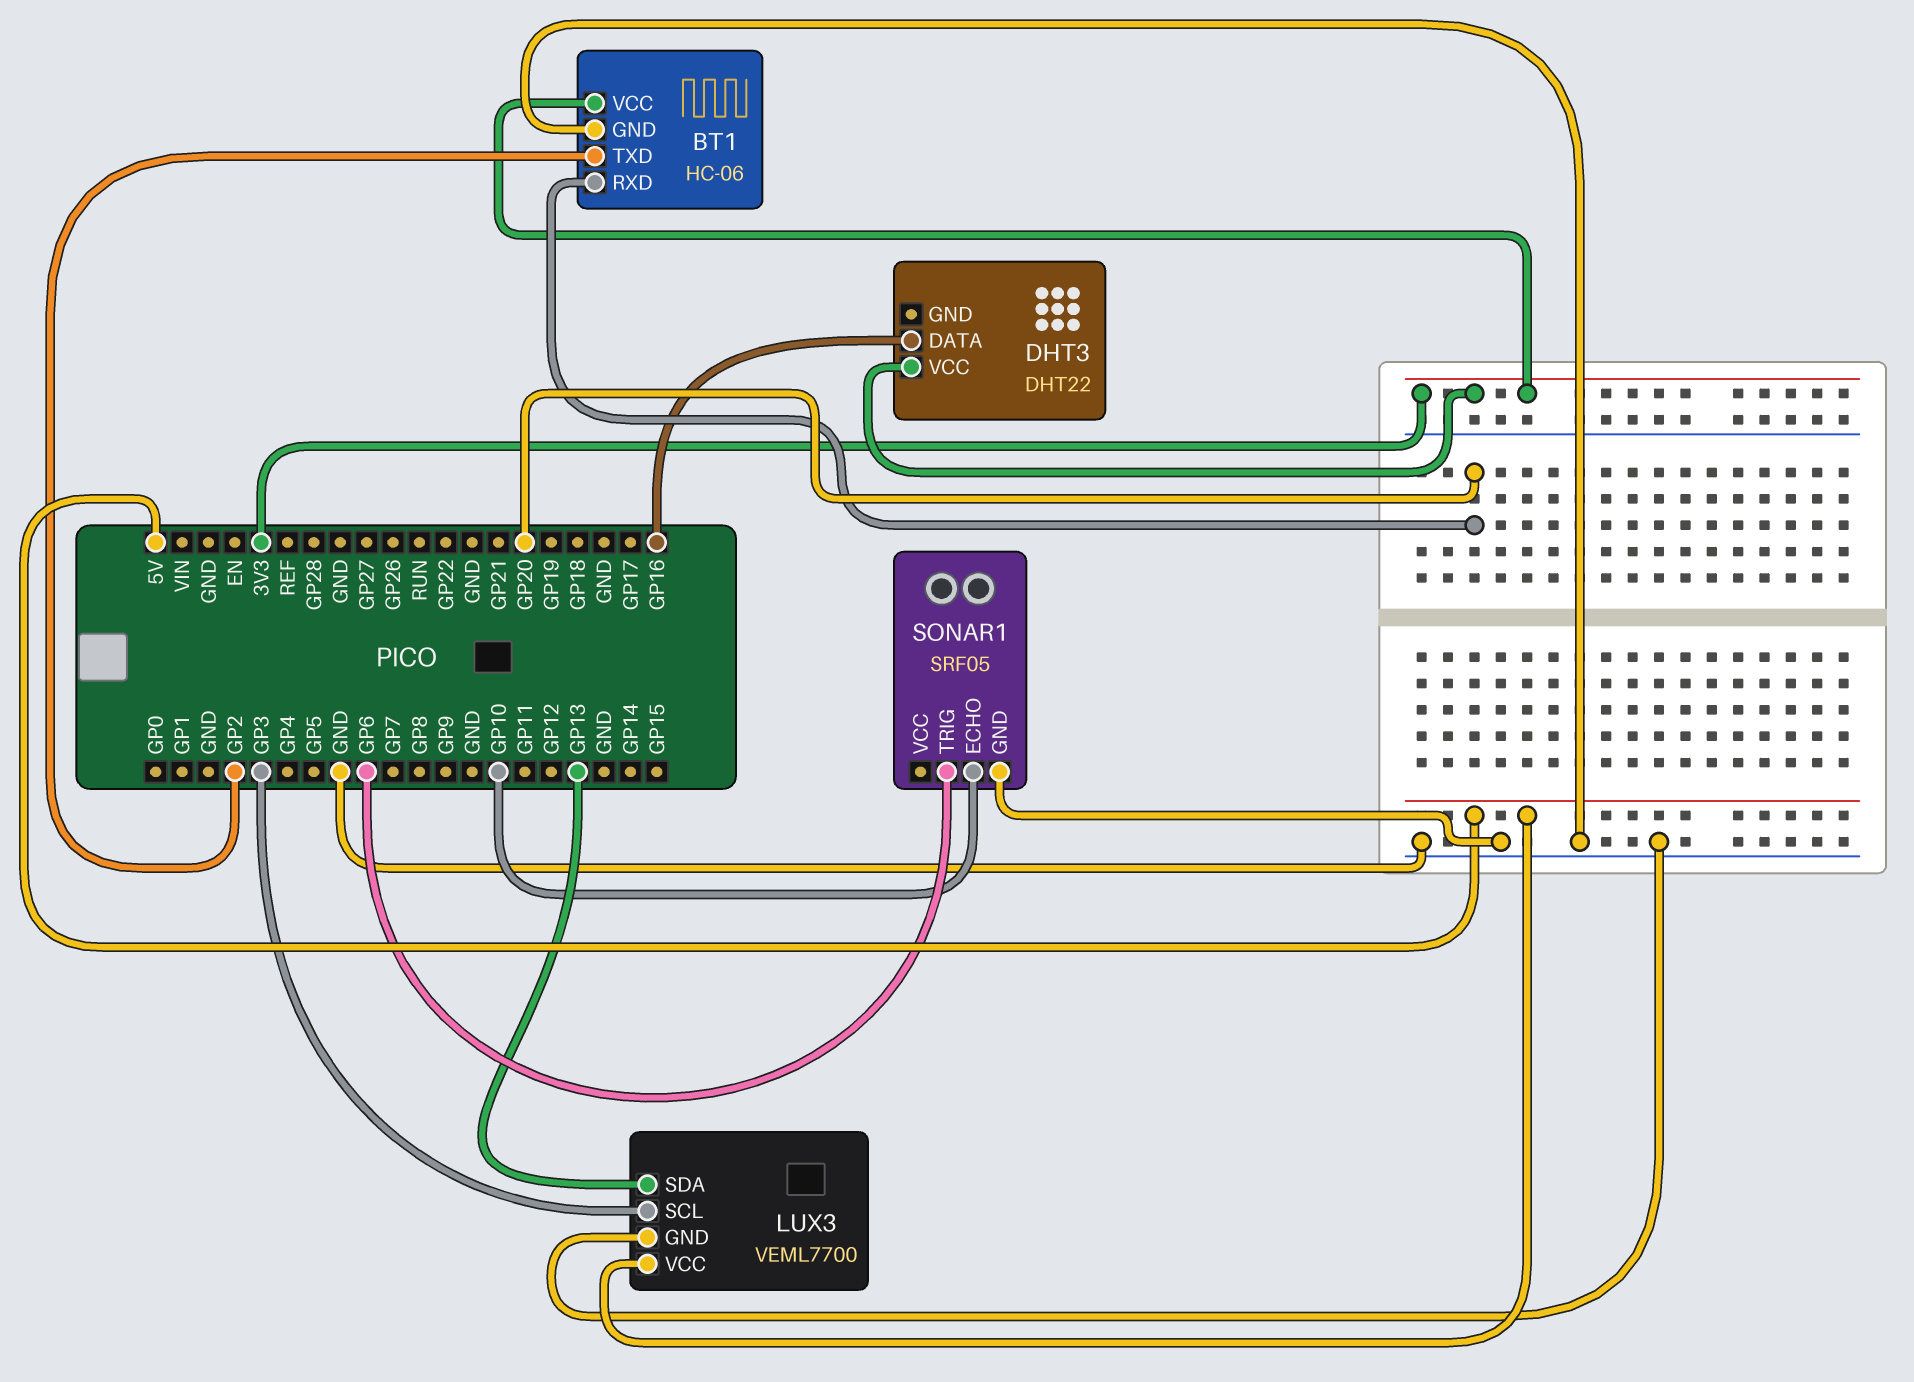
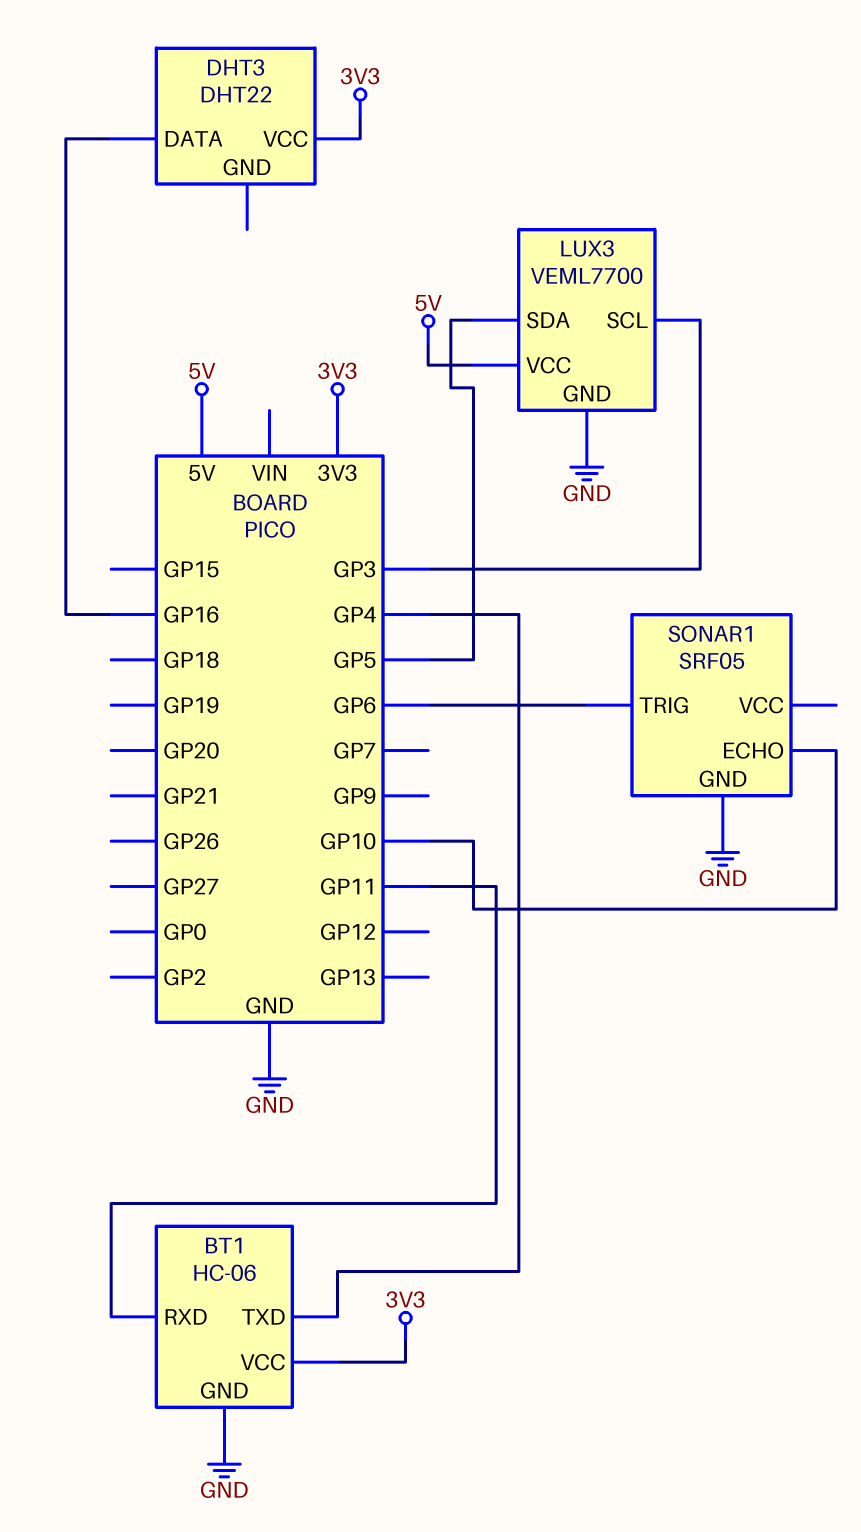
BT1 pin RXD: GP20 -> GP11
BT1 pin TXD: GP2 -> GP4
LUX3 pin SDA: GP13 -> GP5

